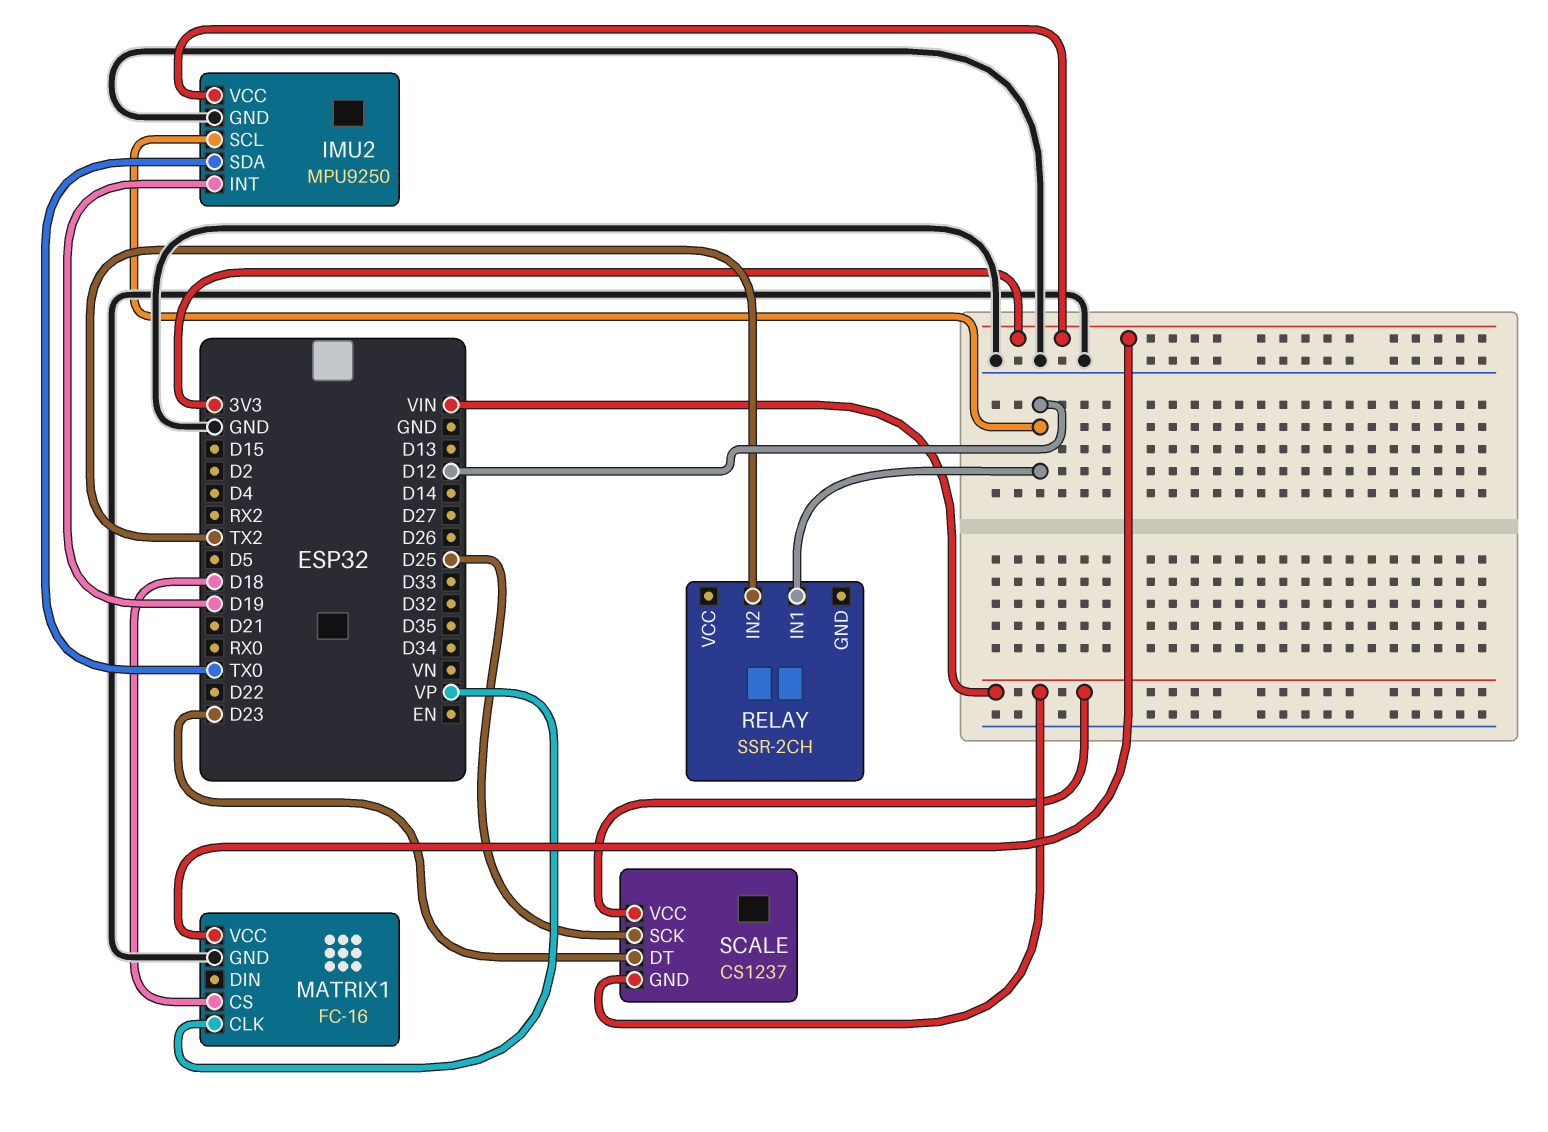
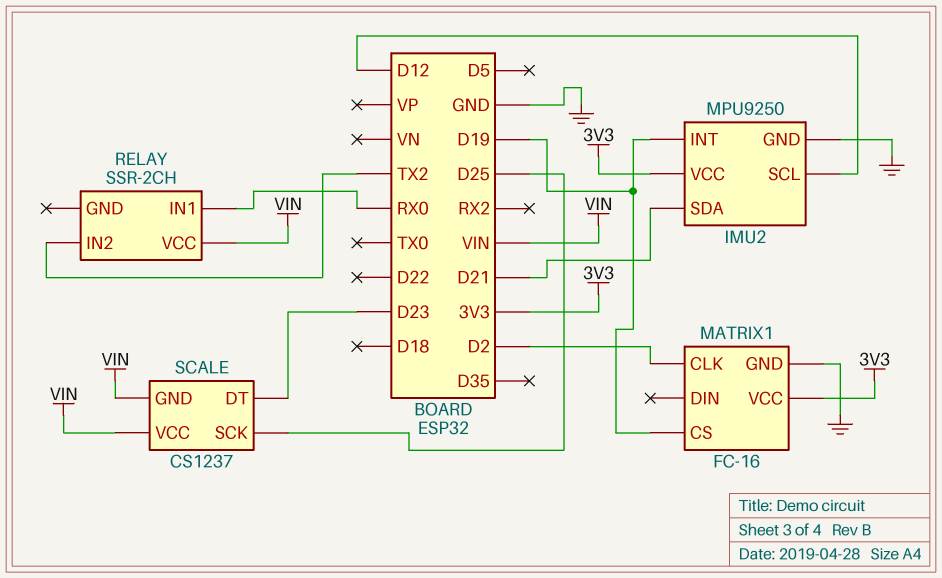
IMU2 pin SDA: TX0 -> D21
MATRIX1 pin CLK: VP -> D2
MATRIX1 pin CS: D18 -> D19
RELAY pin IN1: D12 -> RX0
RELAY pin VCC: none -> VIN

